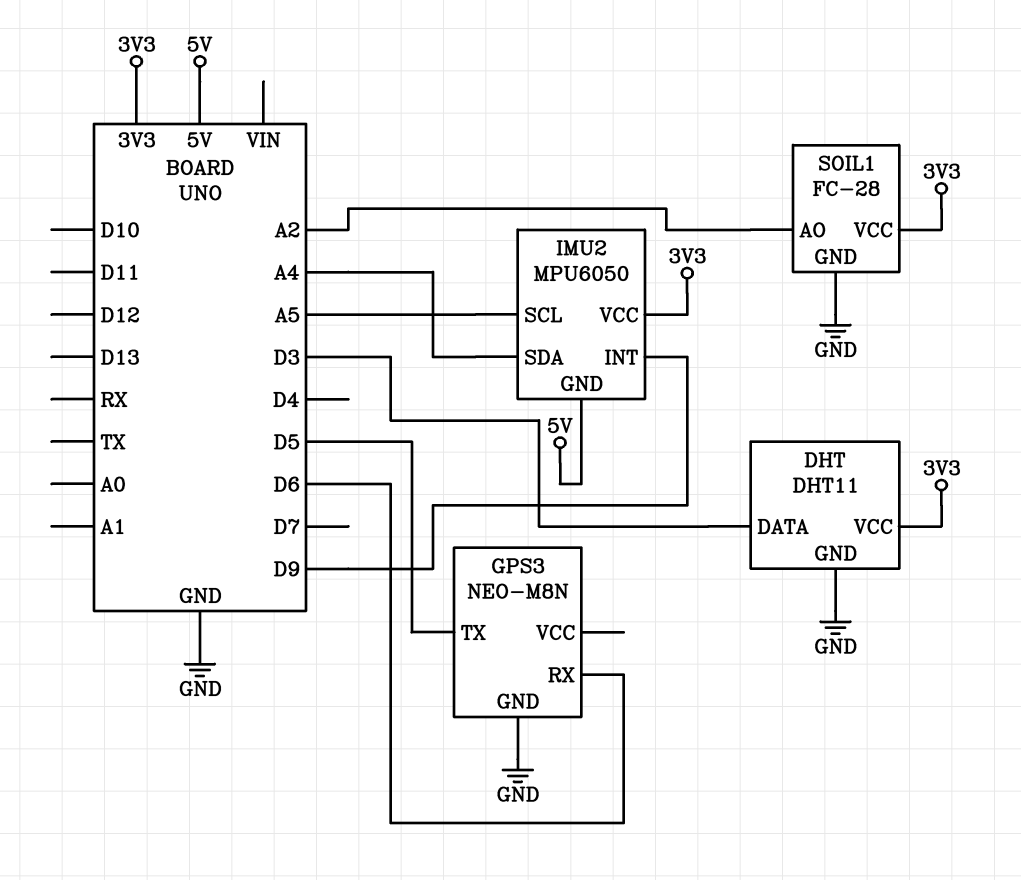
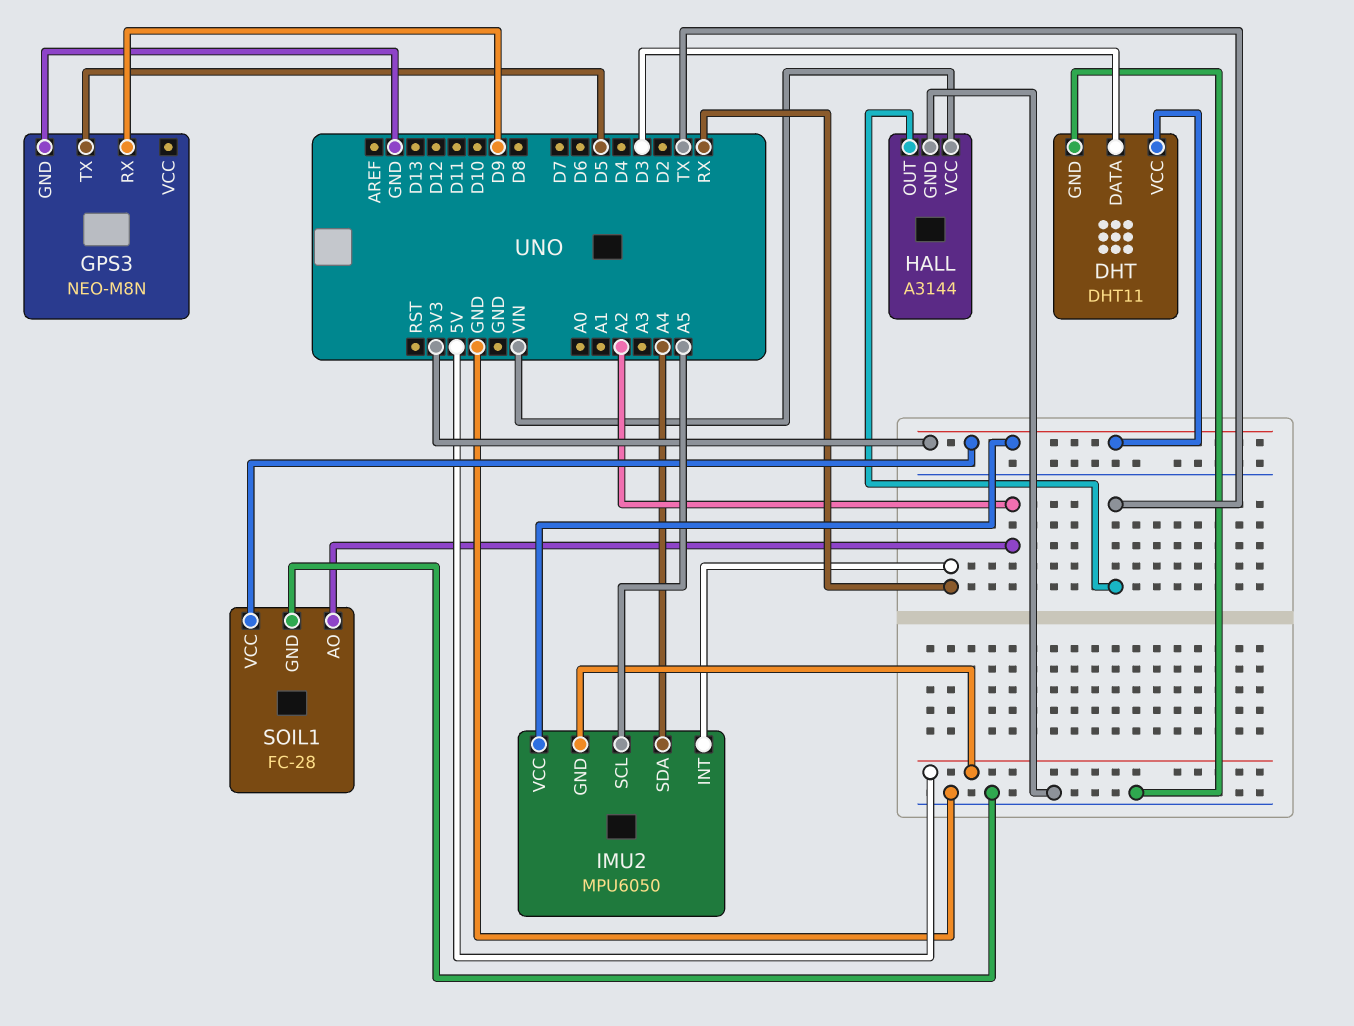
GPS3 pin RX: D6 -> D9
HALL: none -> A3144
HALL pin GND: none -> GND
HALL pin OUT: none -> TX
HALL pin VCC: none -> VIN
IMU2 pin INT: D9 -> RX

